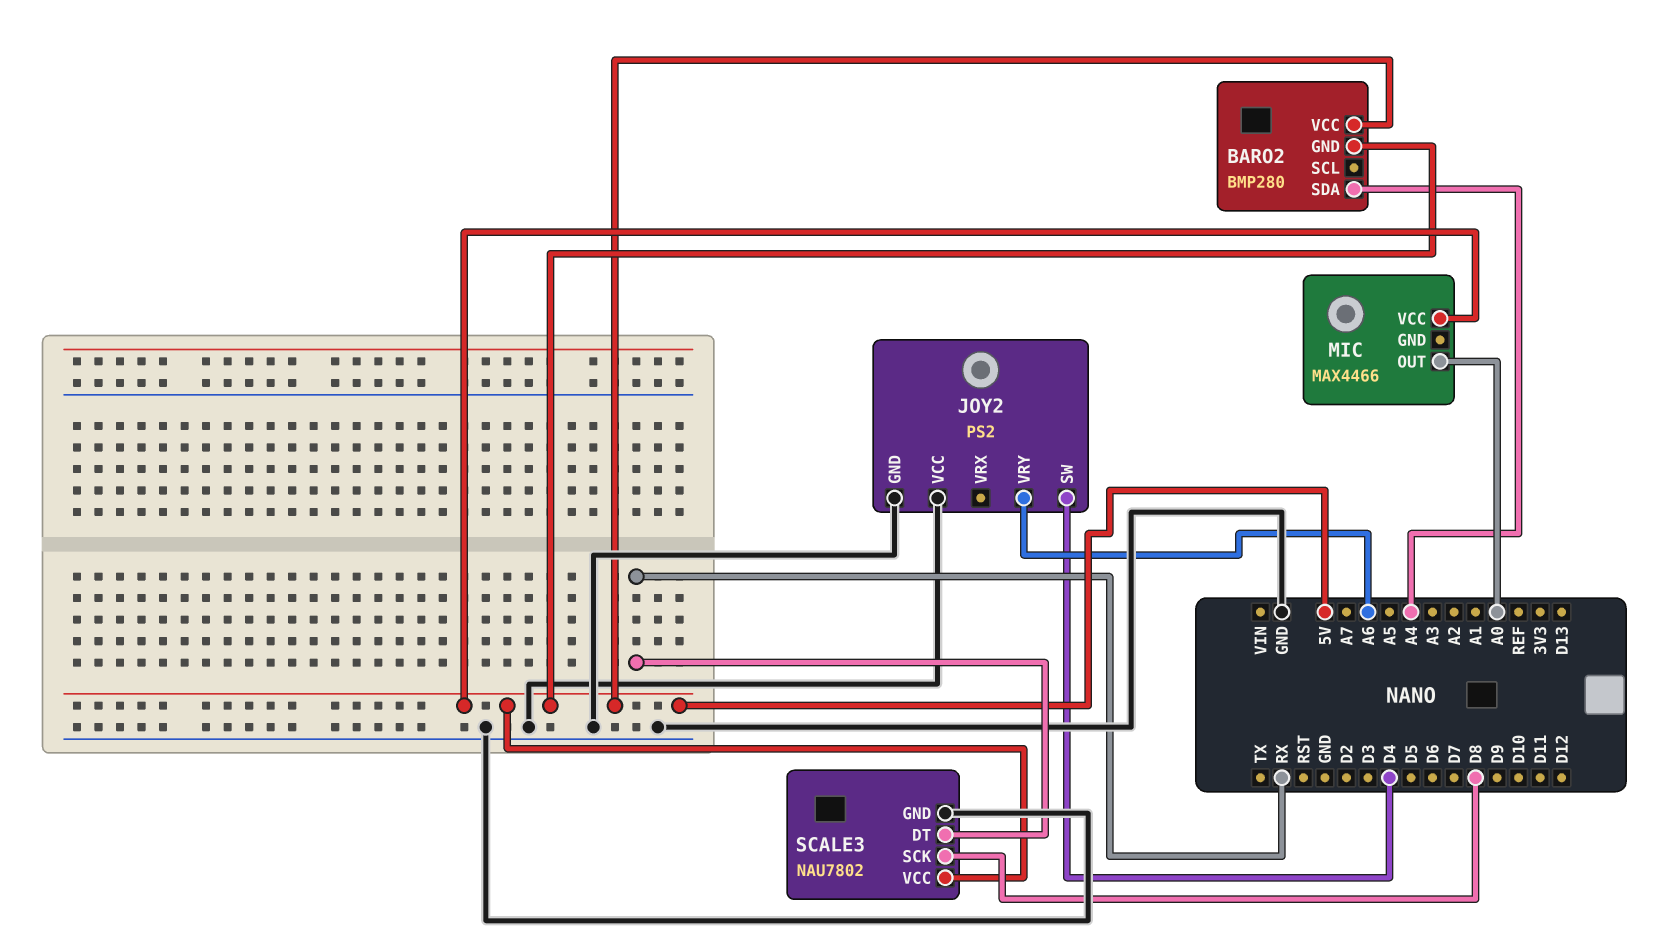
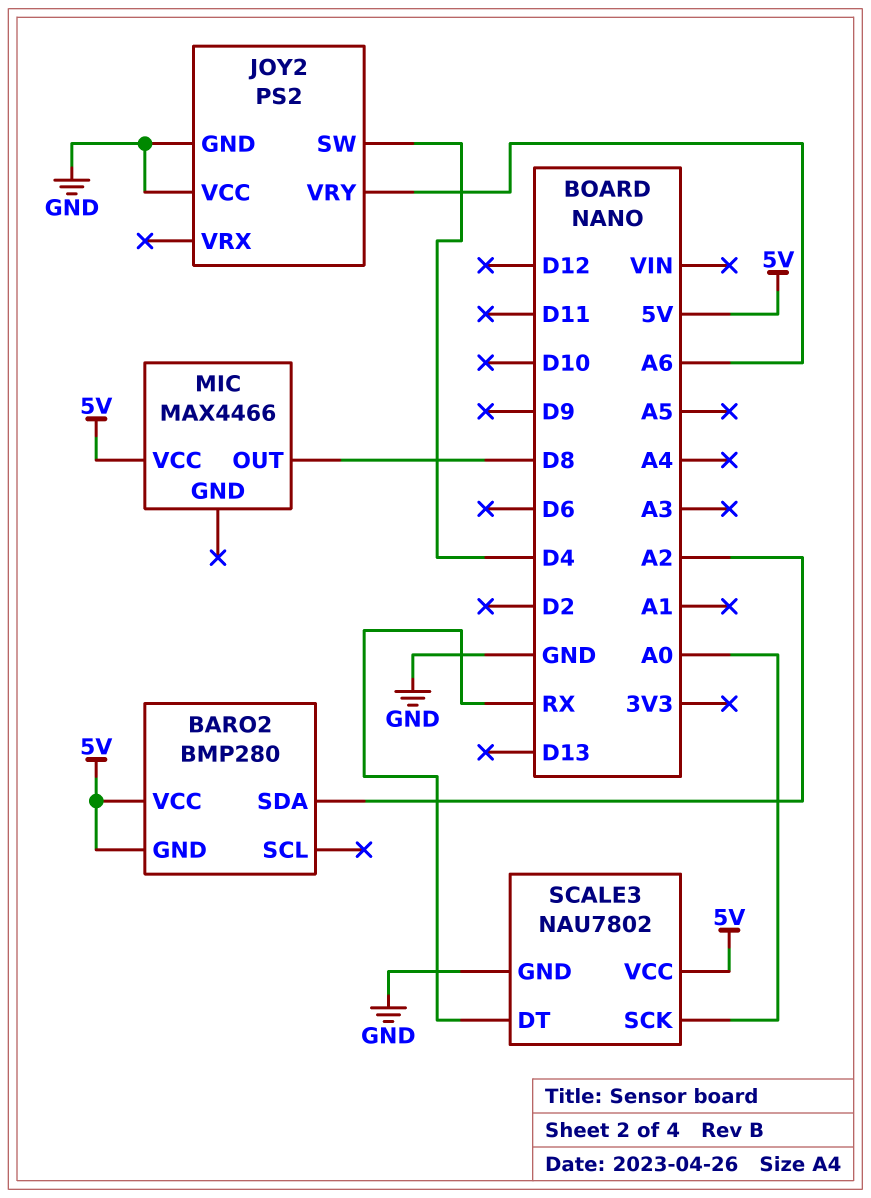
BARO2 pin SDA: A4 -> A2
MIC pin OUT: A0 -> D8
SCALE3 pin SCK: D8 -> A0

